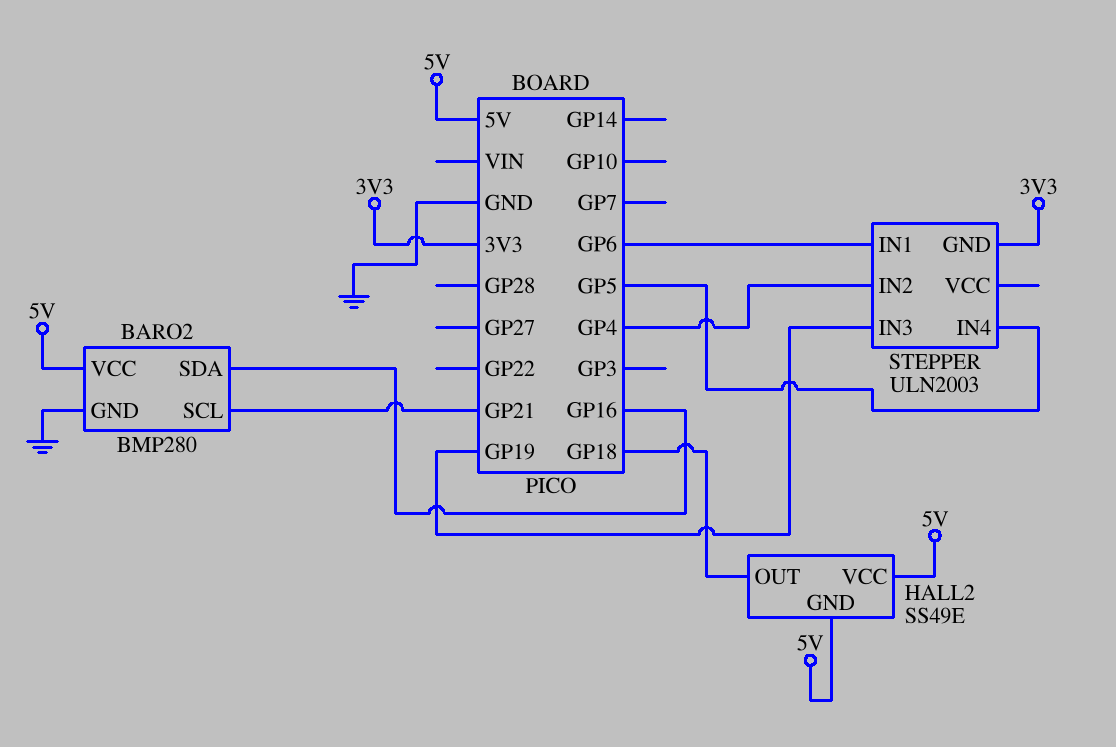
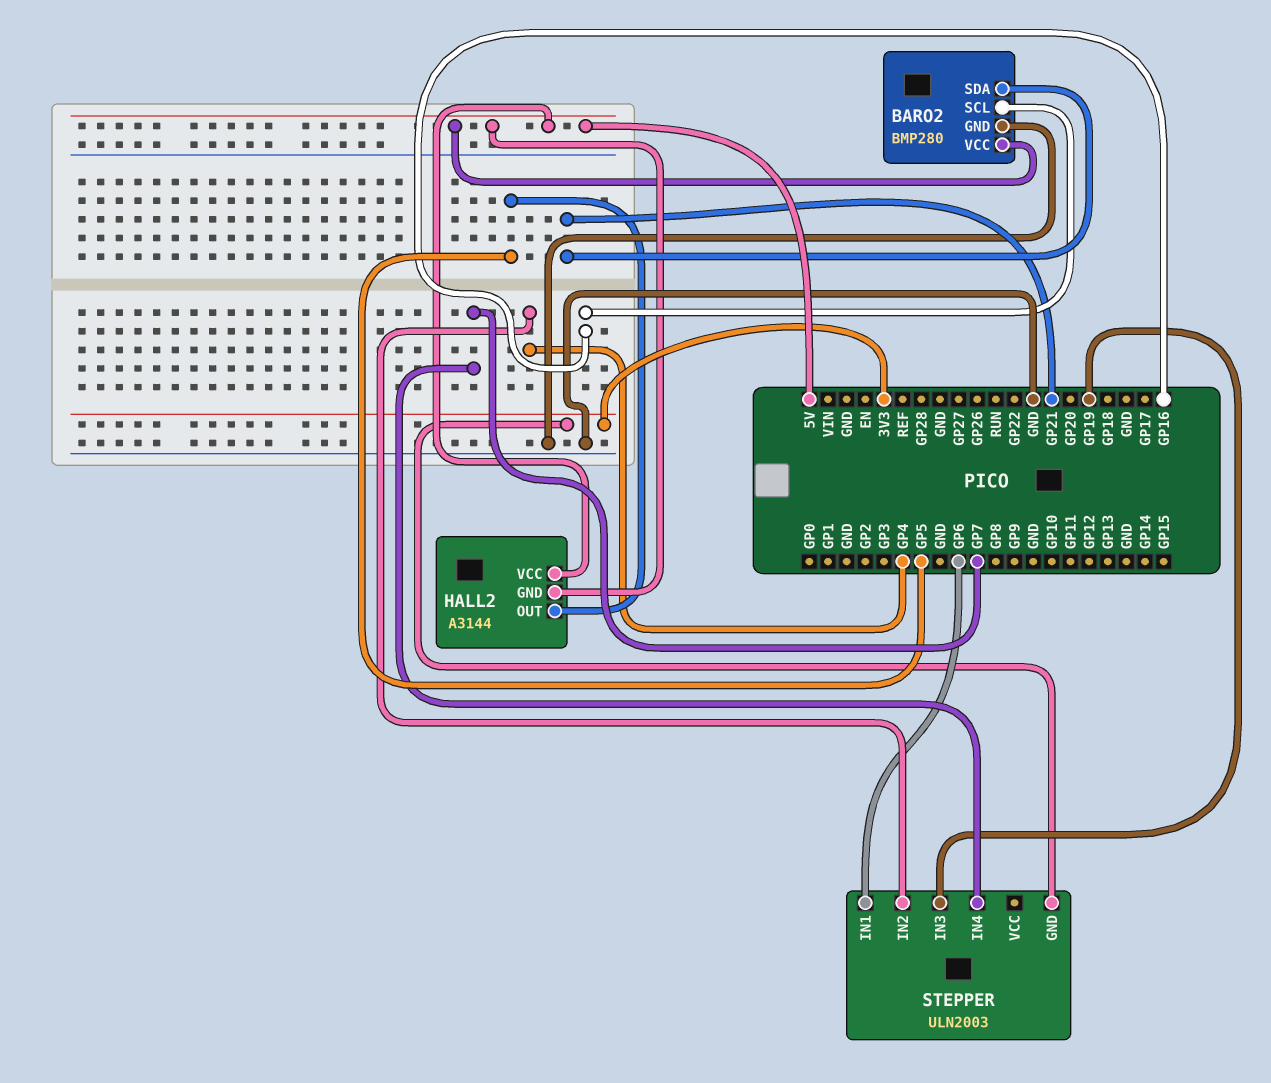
BARO2 pin SCL: GP21 -> GP16
BARO2 pin SDA: GP16 -> GP21
HALL2: SS49E -> A3144
HALL2 pin OUT: GP18 -> GP5
STEPPER pin IN4: GP5 -> GP7

